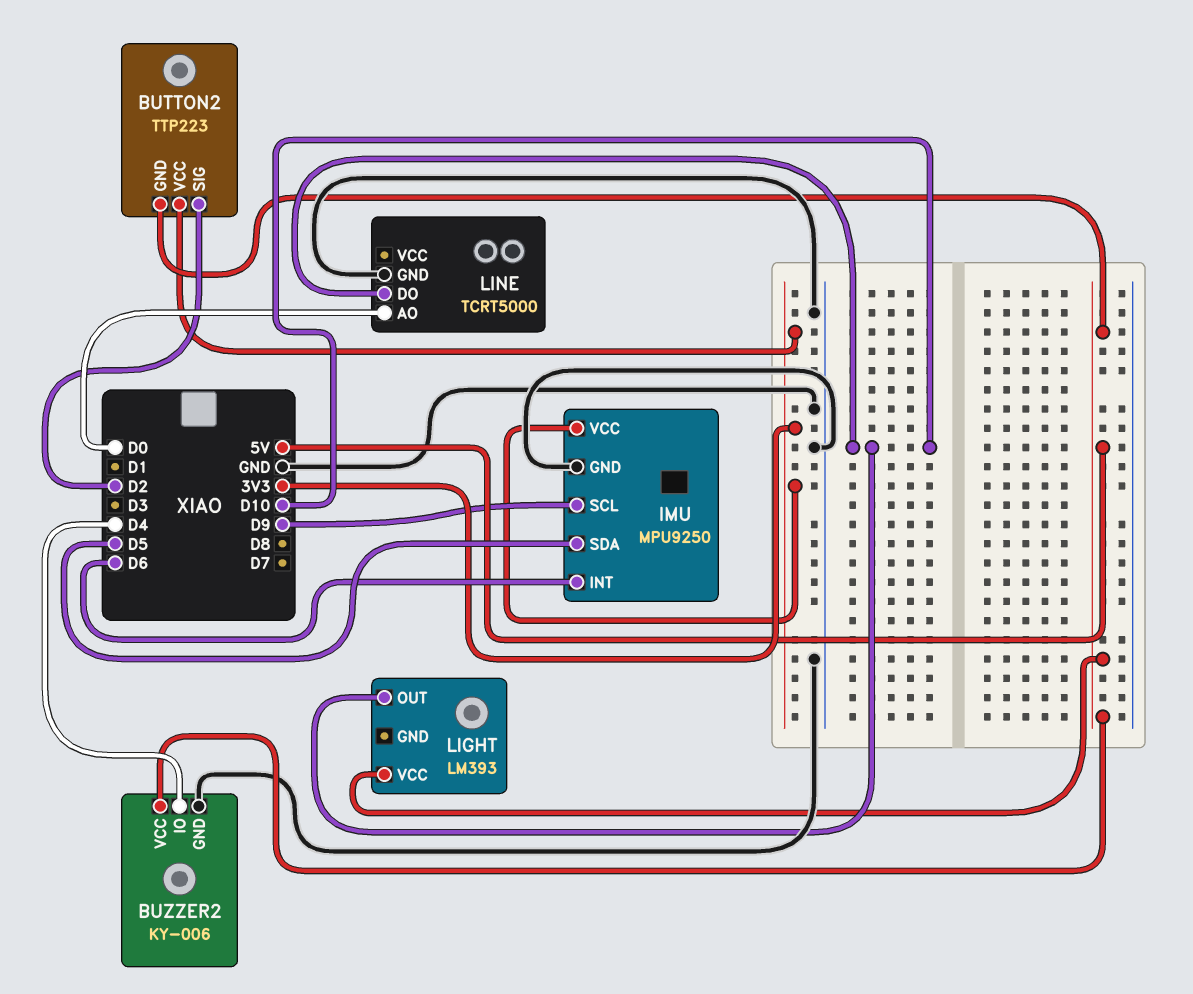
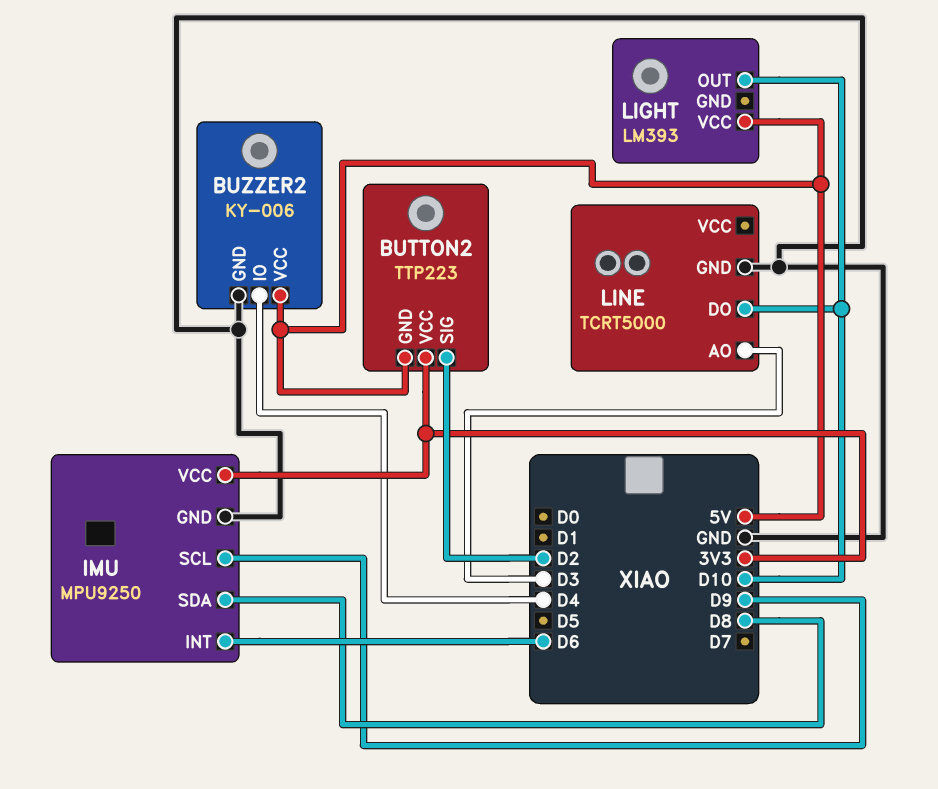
IMU pin SDA: D5 -> D8
LINE pin AO: D0 -> D3

